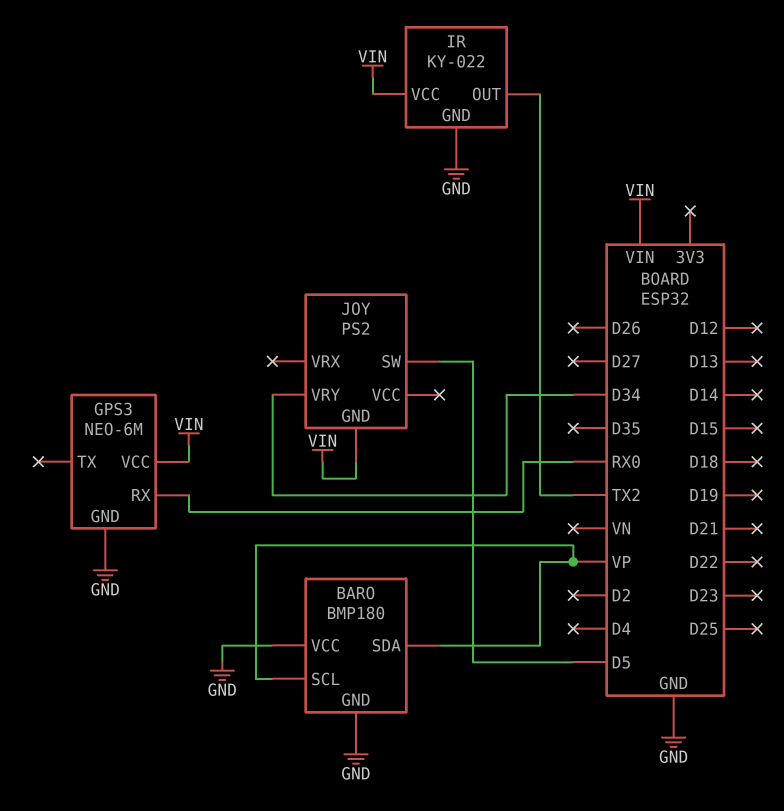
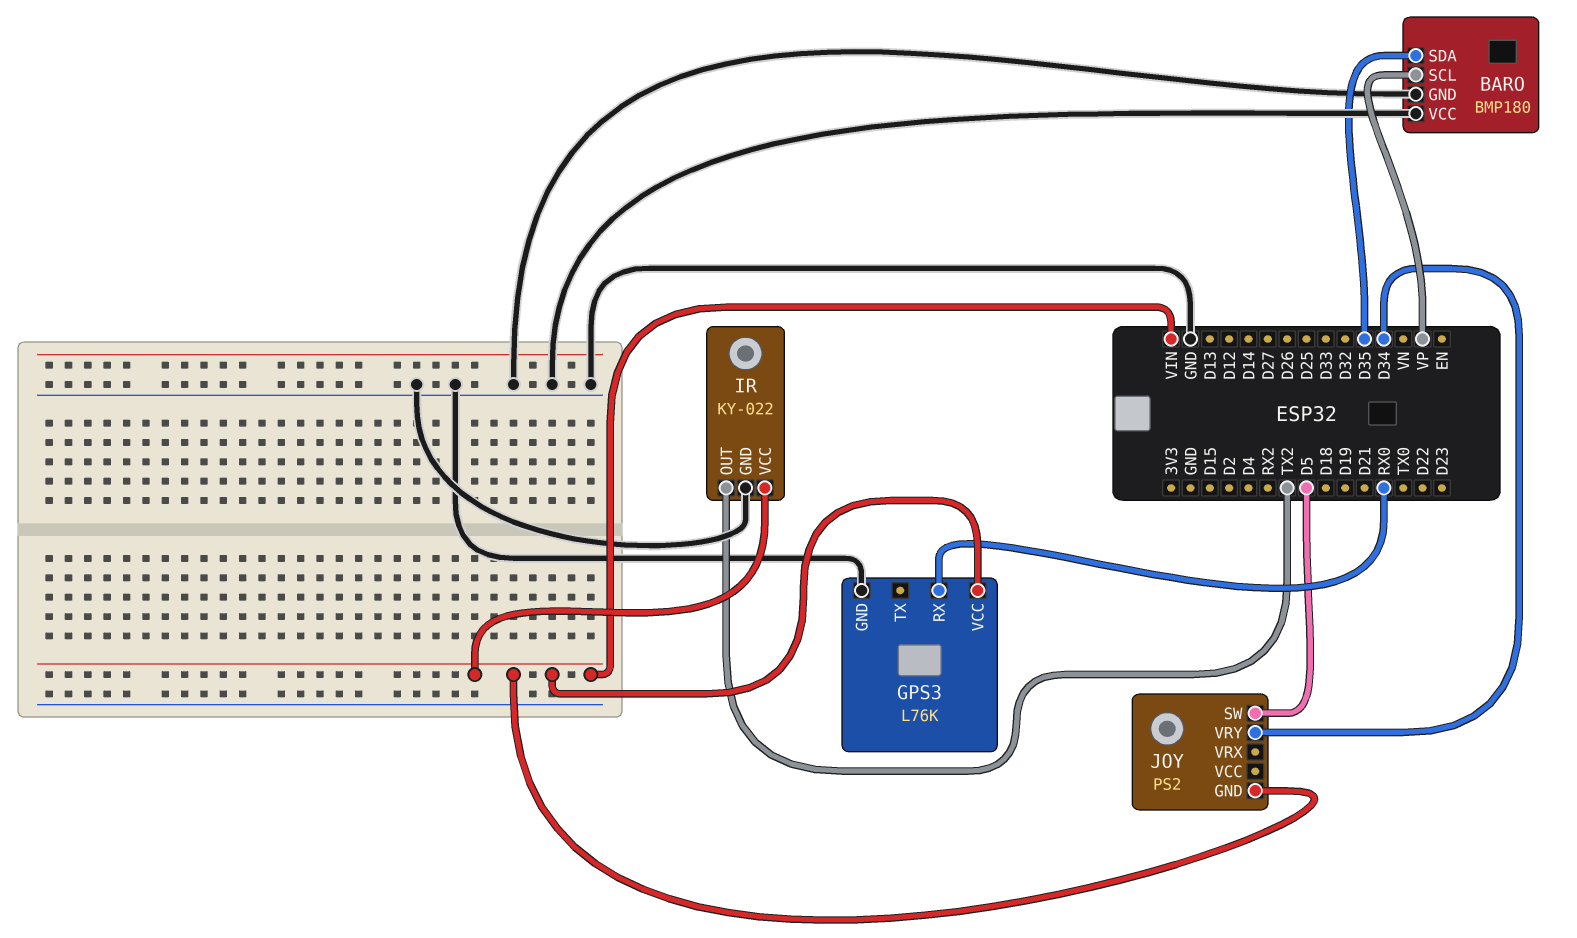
BARO pin SDA: VP -> D35
GPS3: NEO-6M -> L76K

